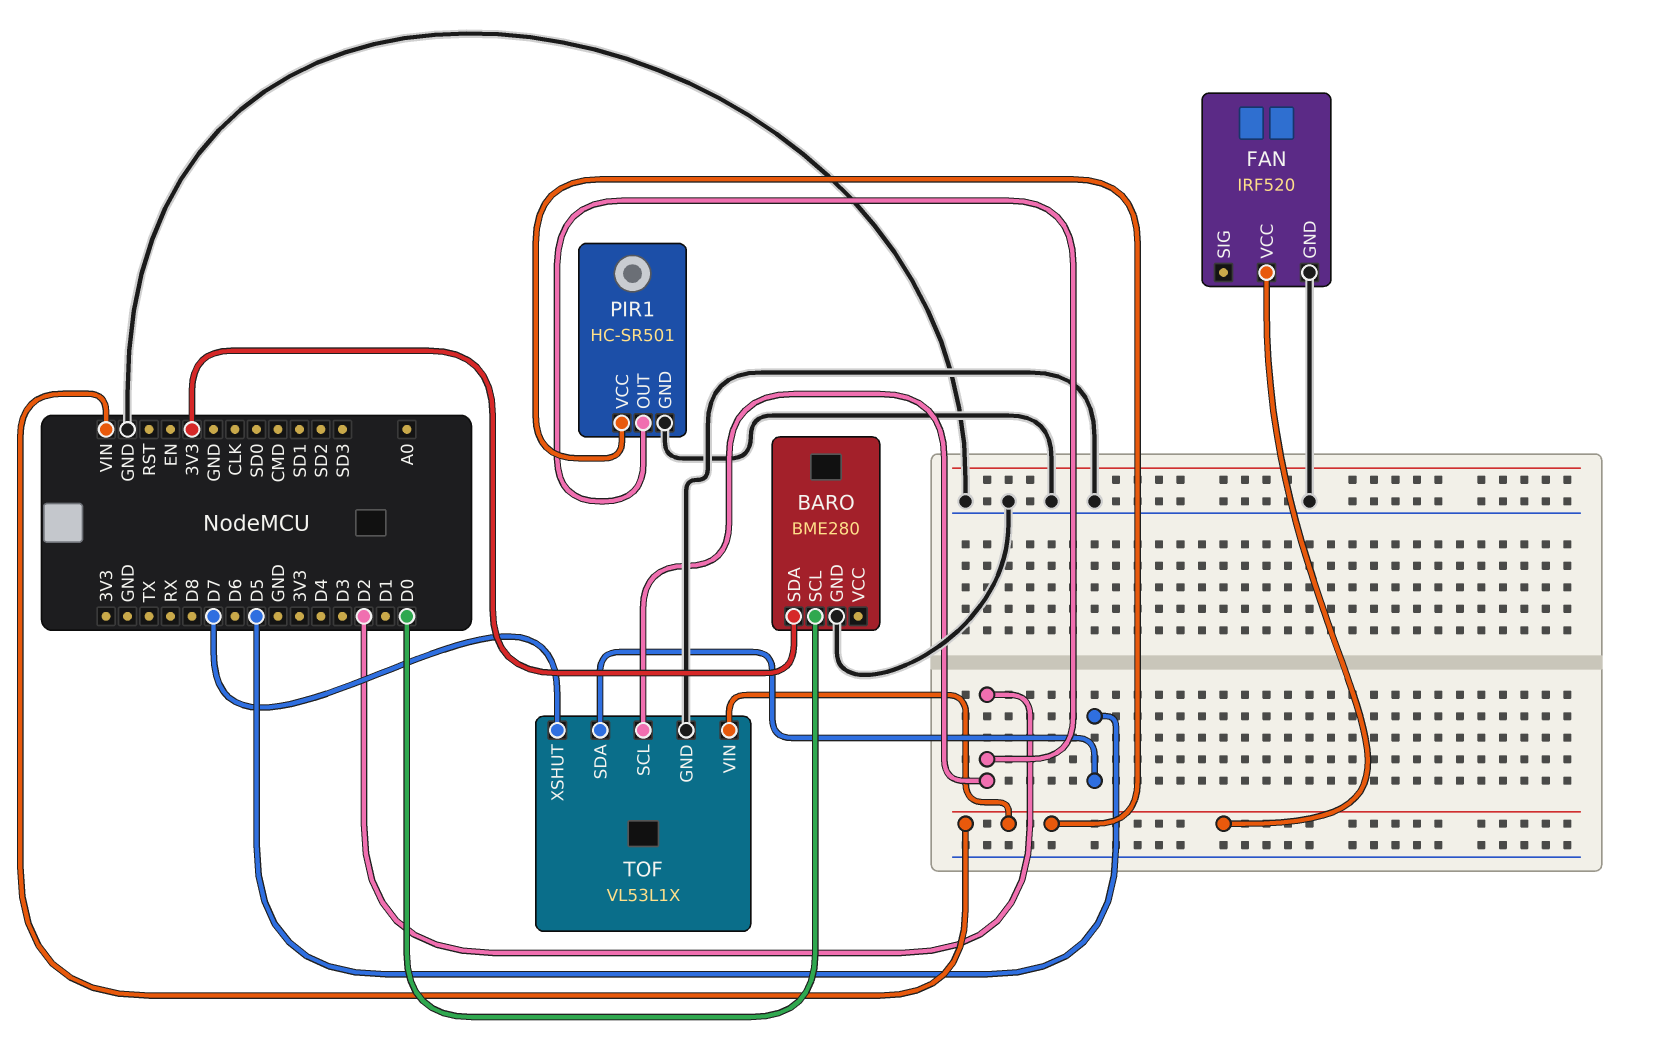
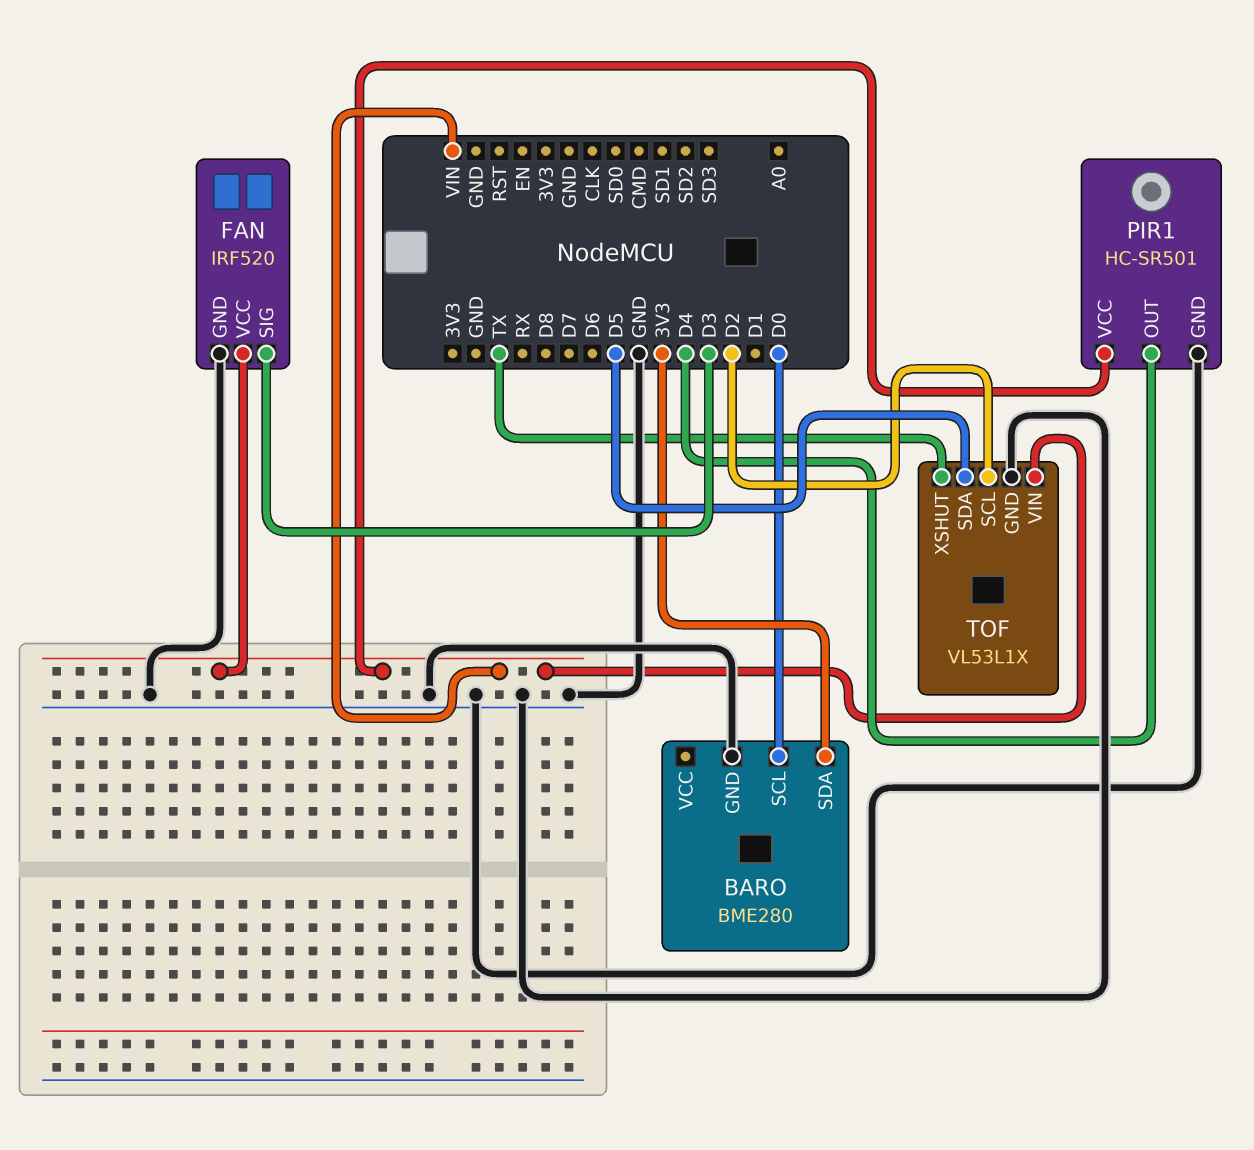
FAN pin SIG: none -> D3
PIR1 pin OUT: D2 -> D4
TOF pin XSHUT: D7 -> TX

